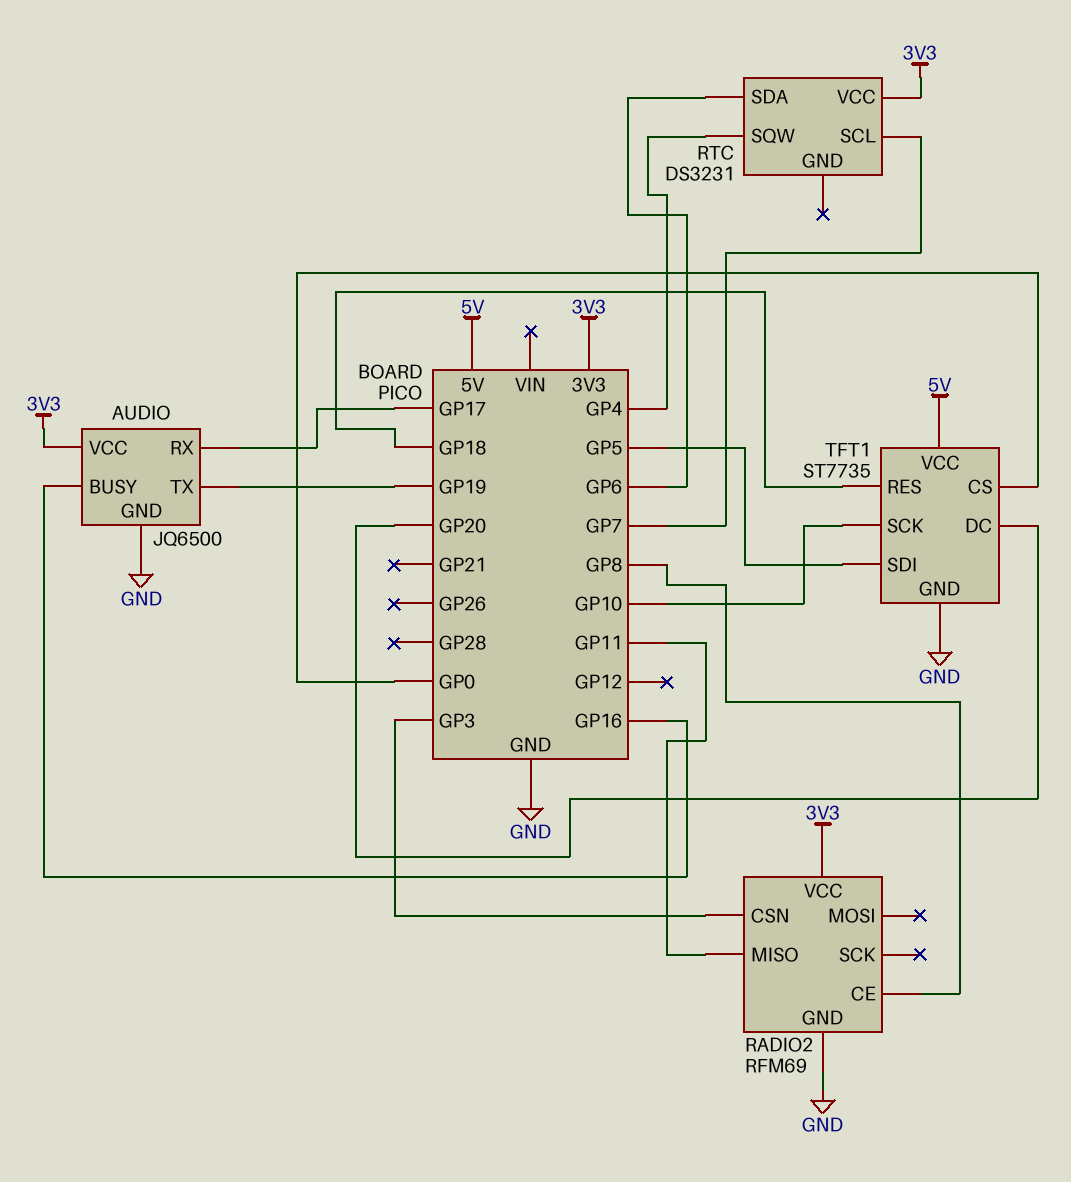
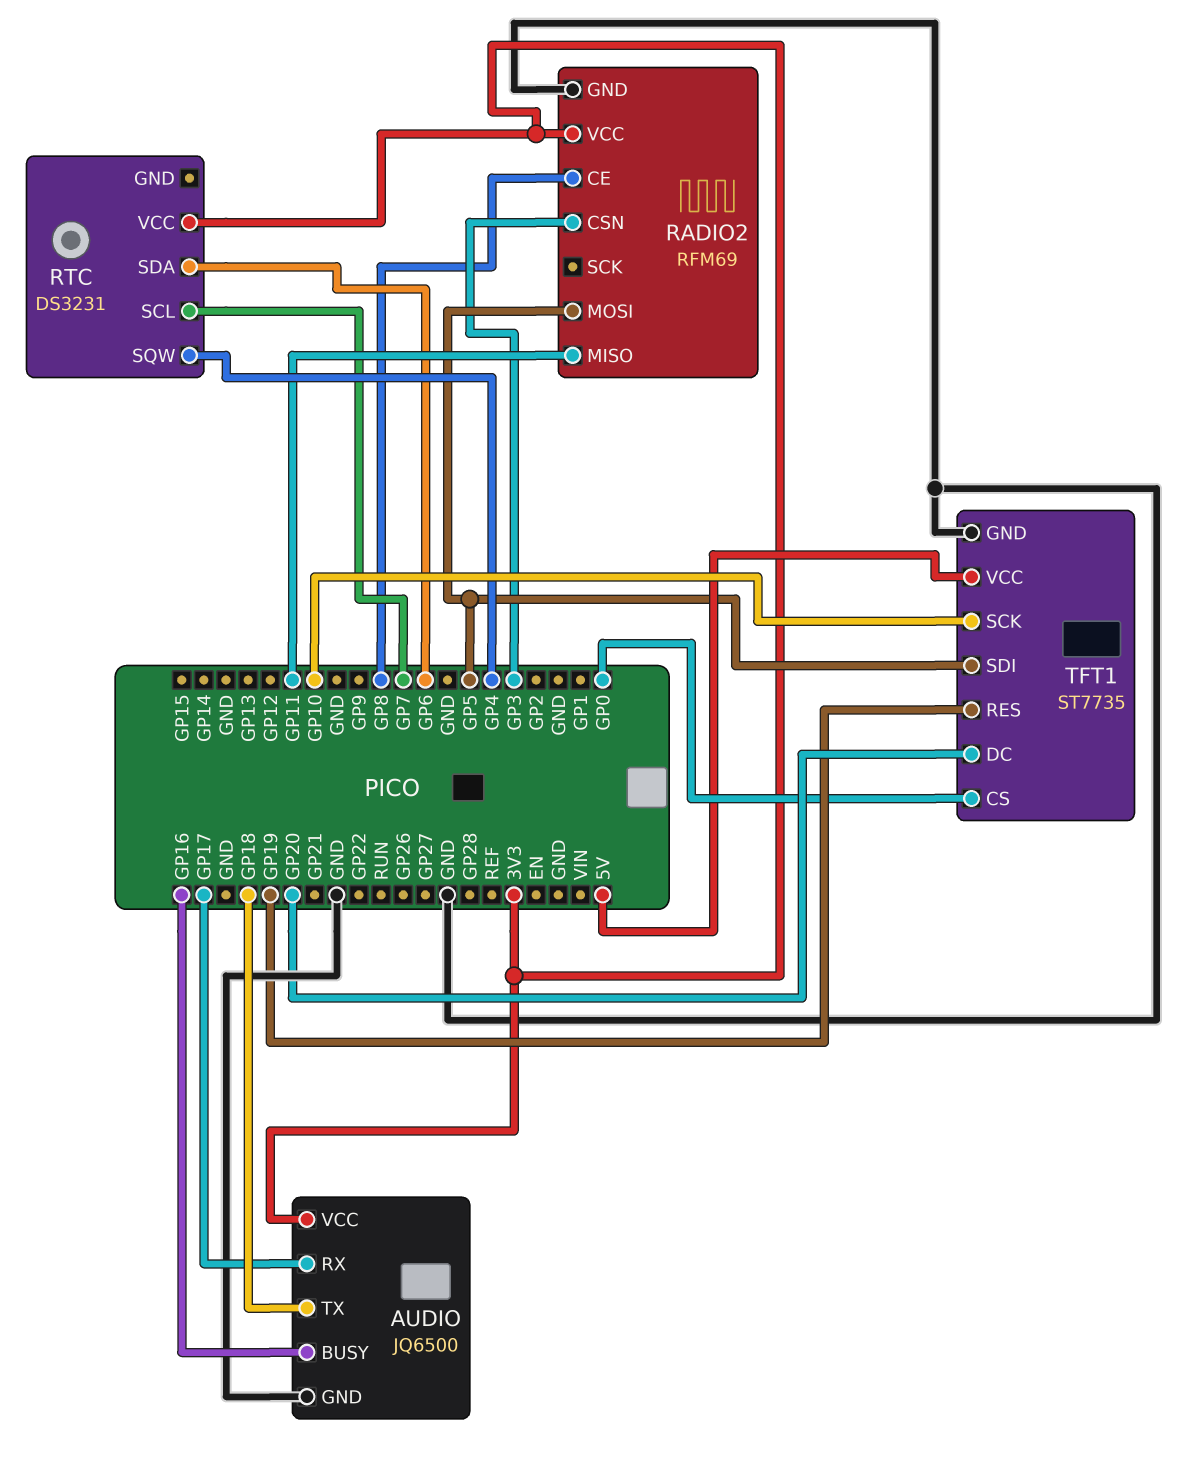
AUDIO pin TX: GP19 -> GP18
RADIO2 pin MOSI: none -> GP5
TFT1 pin RES: GP18 -> GP19

